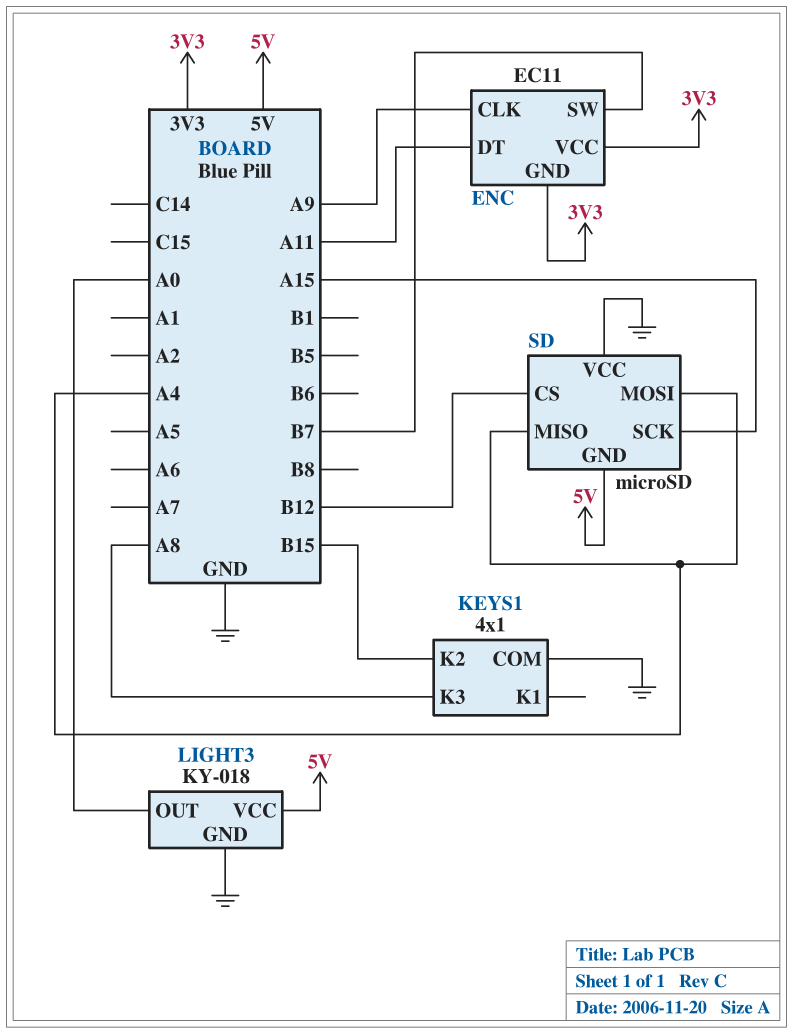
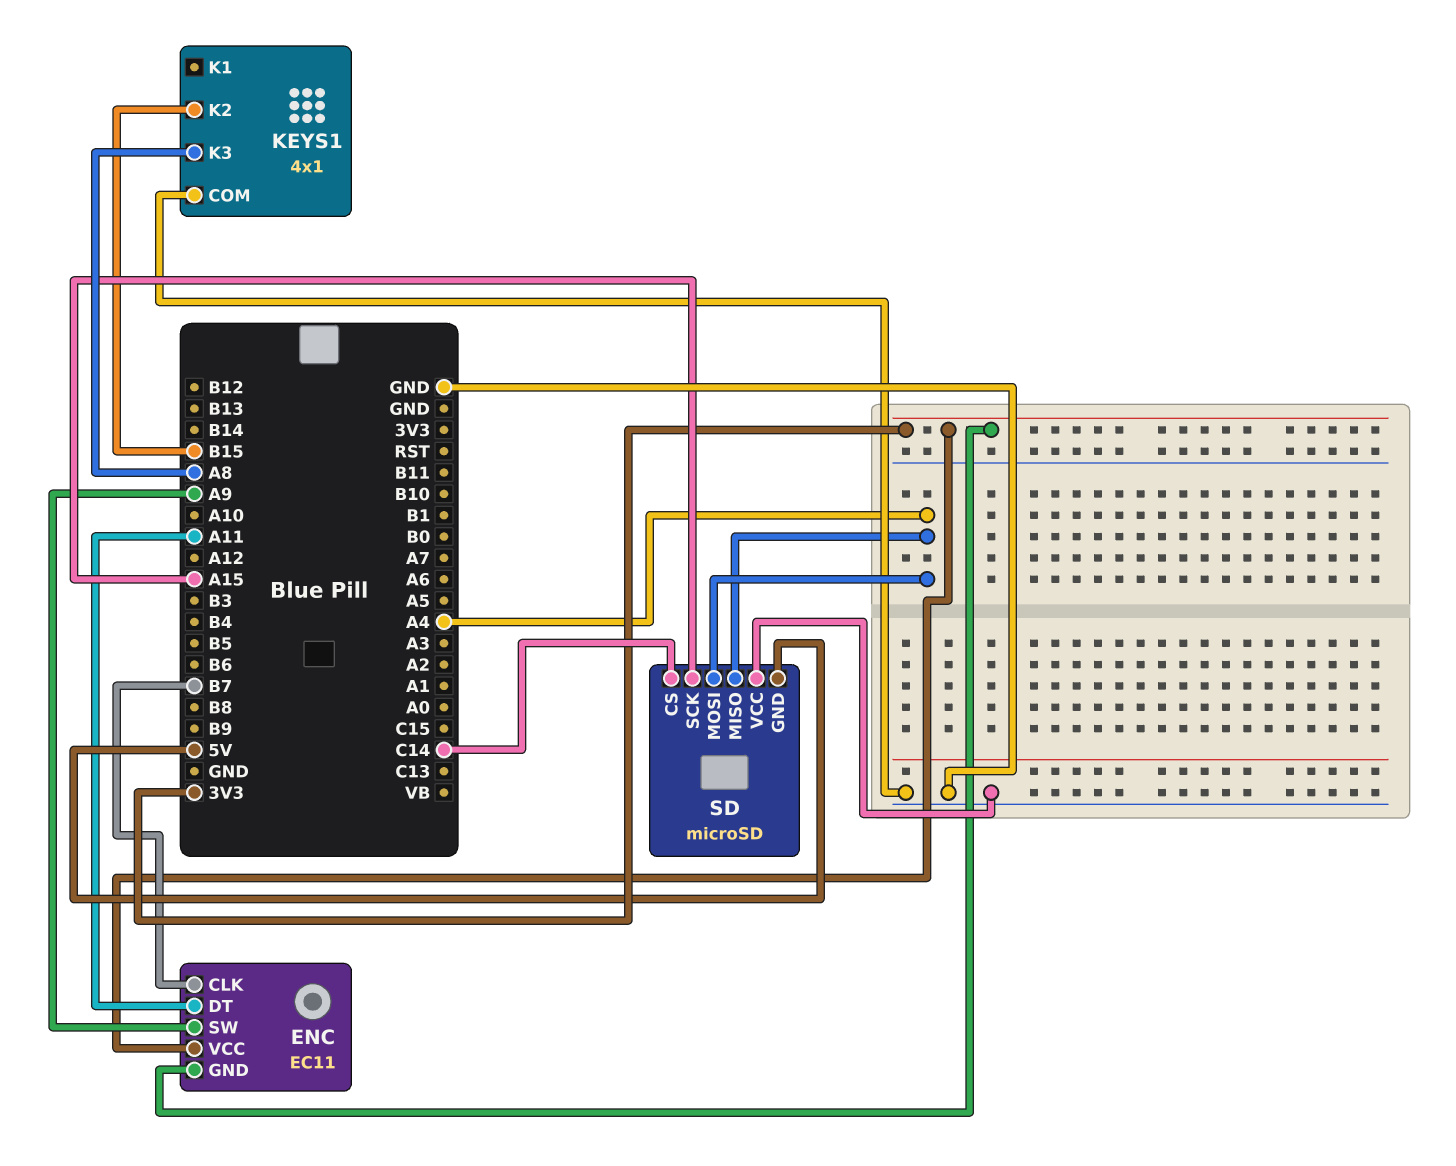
ENC pin CLK: A9 -> B7
ENC pin SW: B7 -> A9
LIGHT3: KY-018 -> none
LIGHT3 pin GND: GND -> none
LIGHT3 pin OUT: A0 -> none
LIGHT3 pin VCC: 5V -> none
SD pin CS: B12 -> C14

